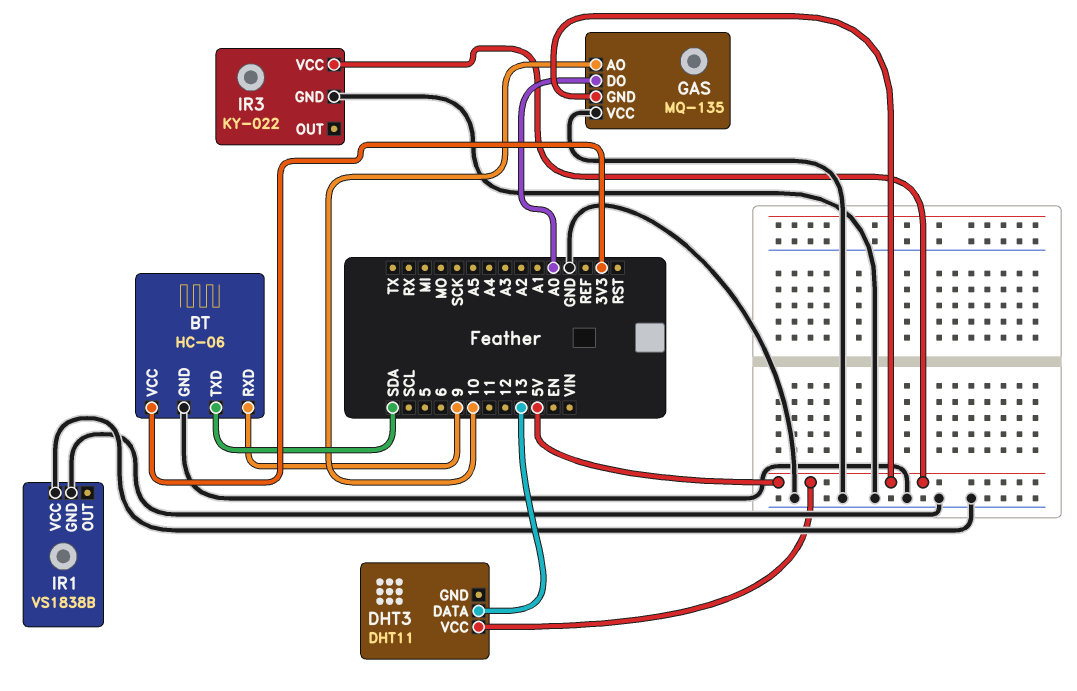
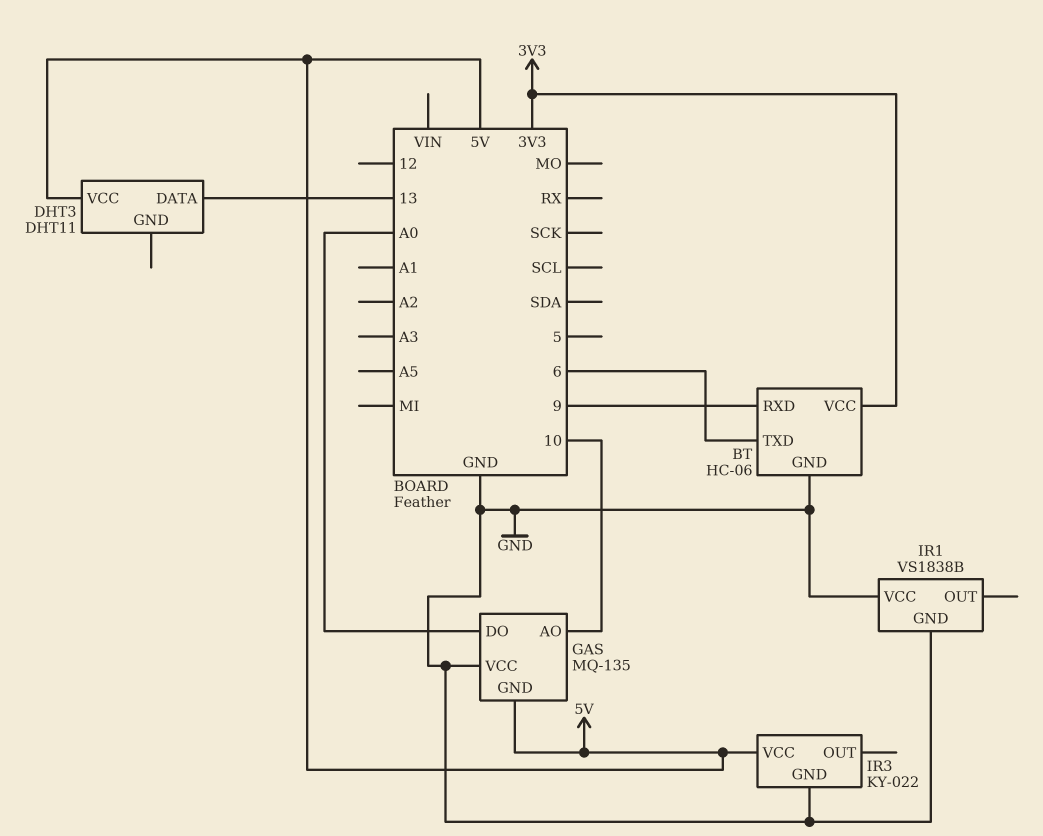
BT pin TXD: SDA -> 6

